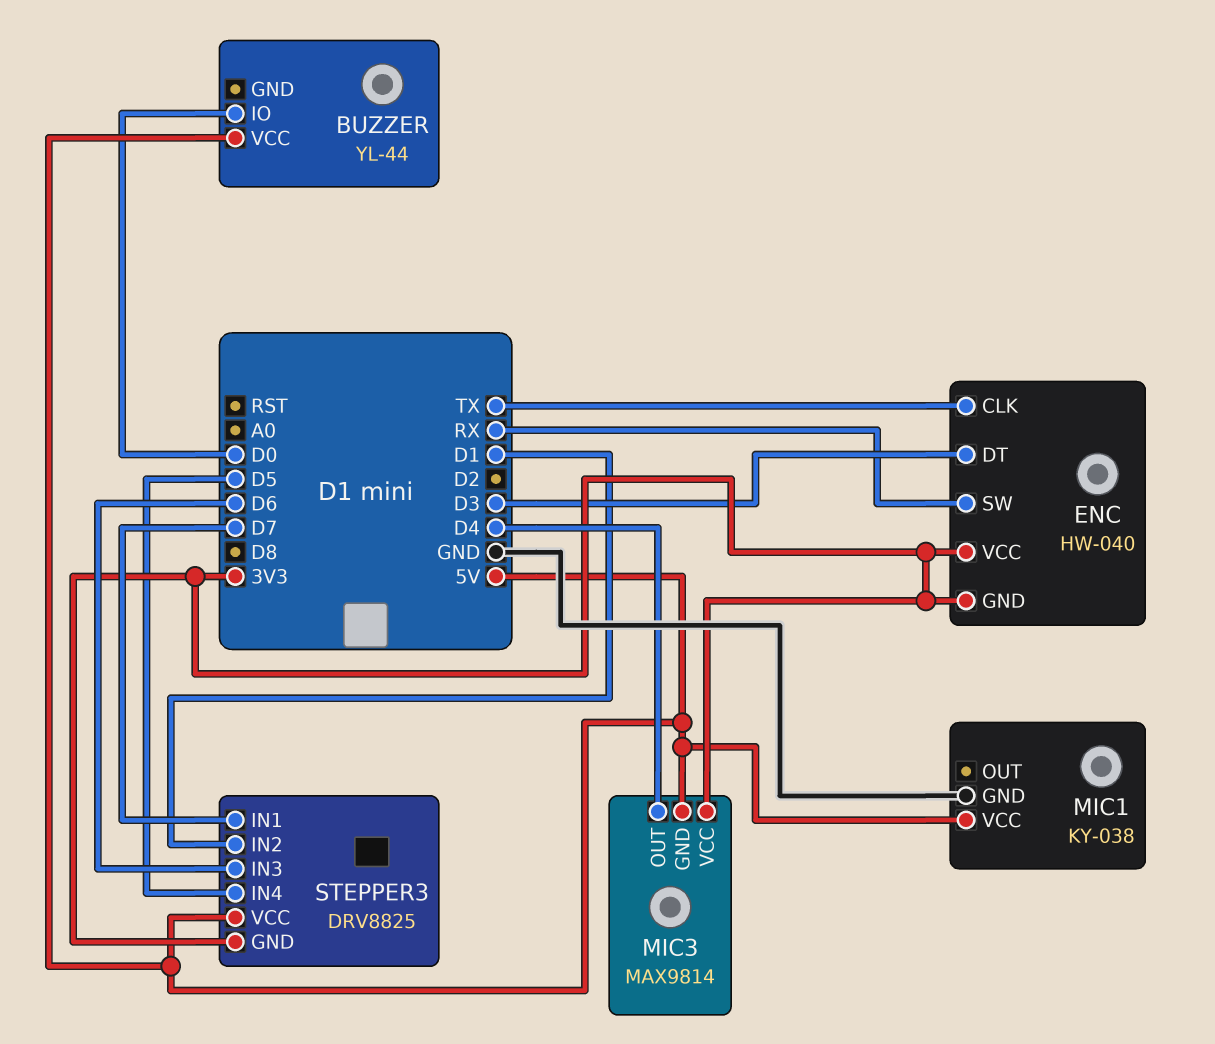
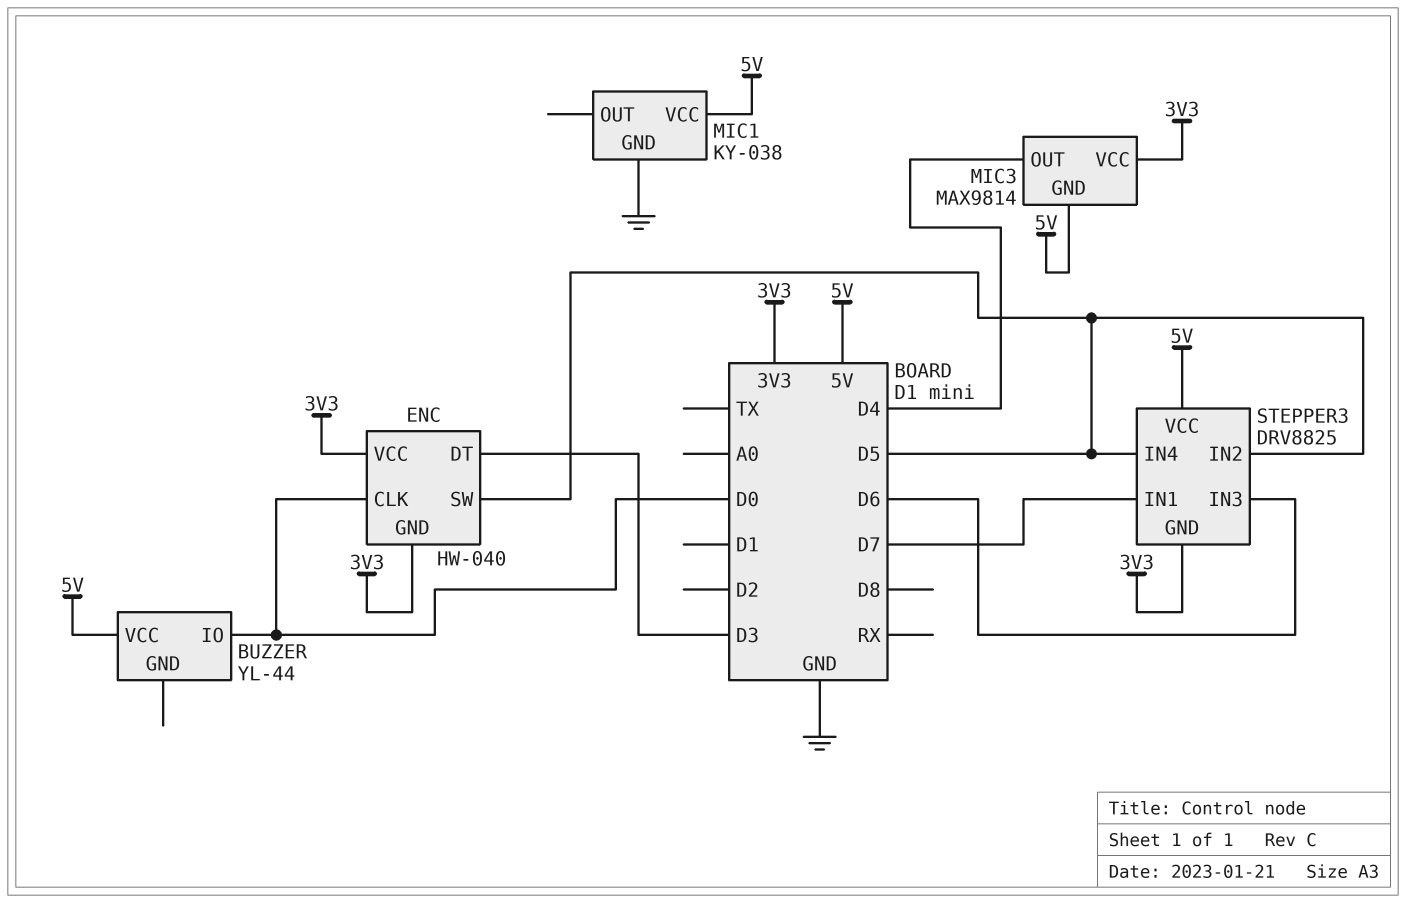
ENC pin CLK: TX -> D0
ENC pin SW: RX -> D5
STEPPER3 pin IN2: D1 -> D5

